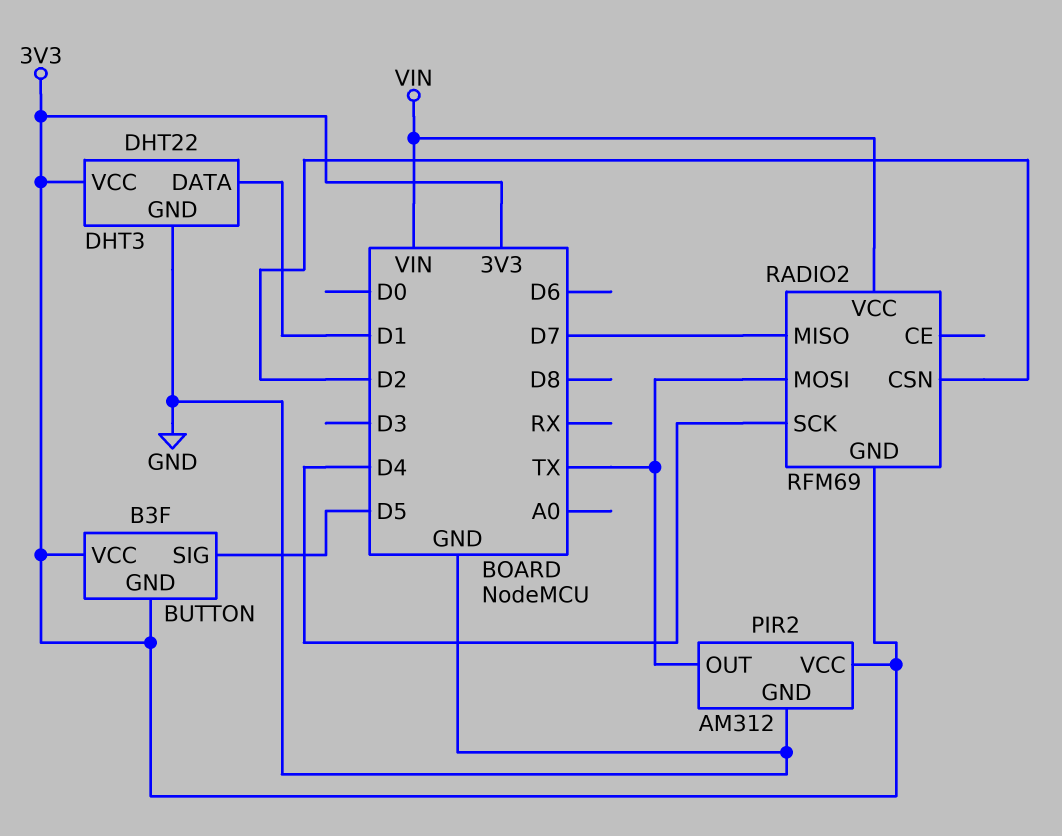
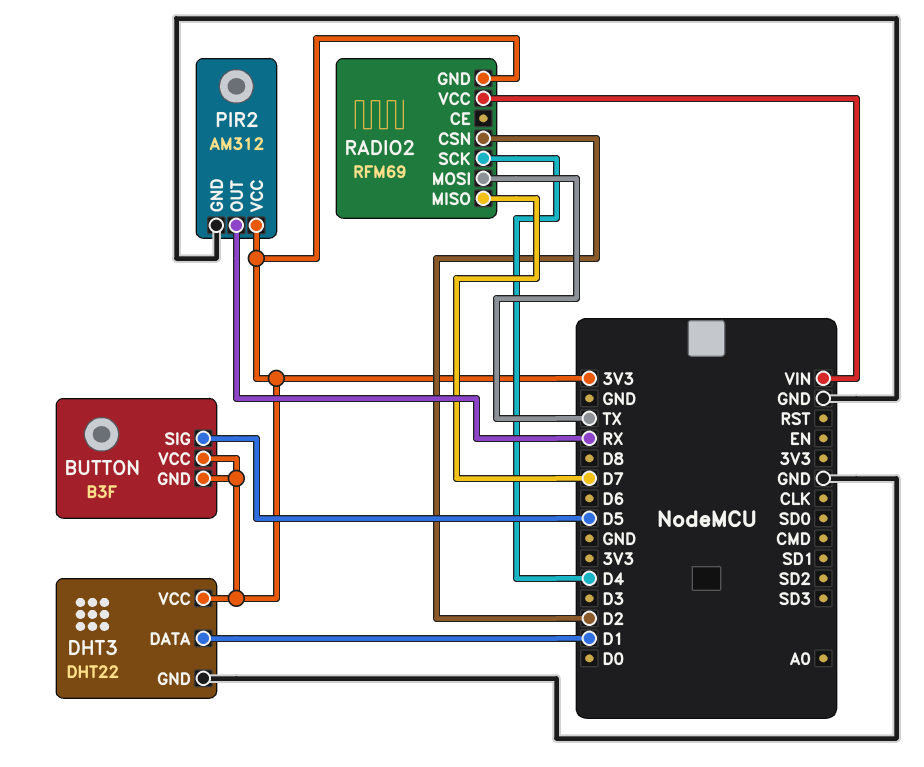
PIR2 pin OUT: TX -> RX

